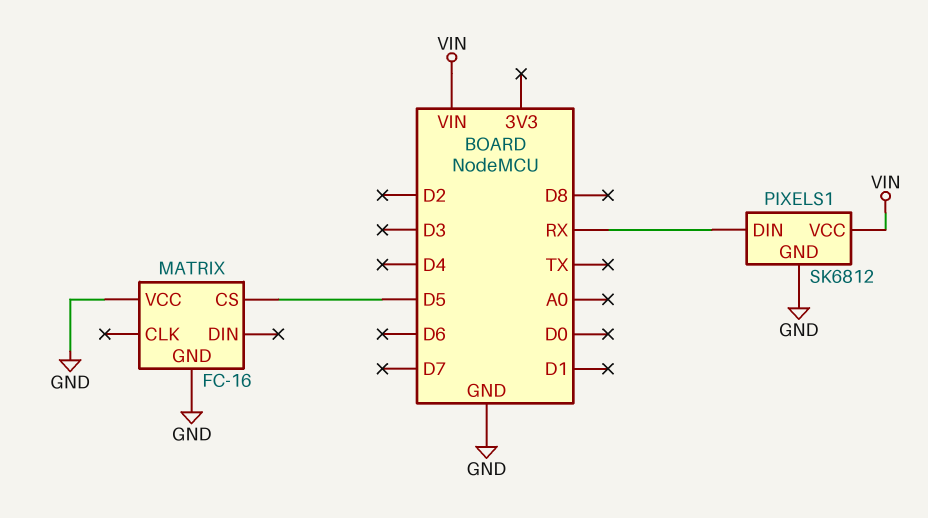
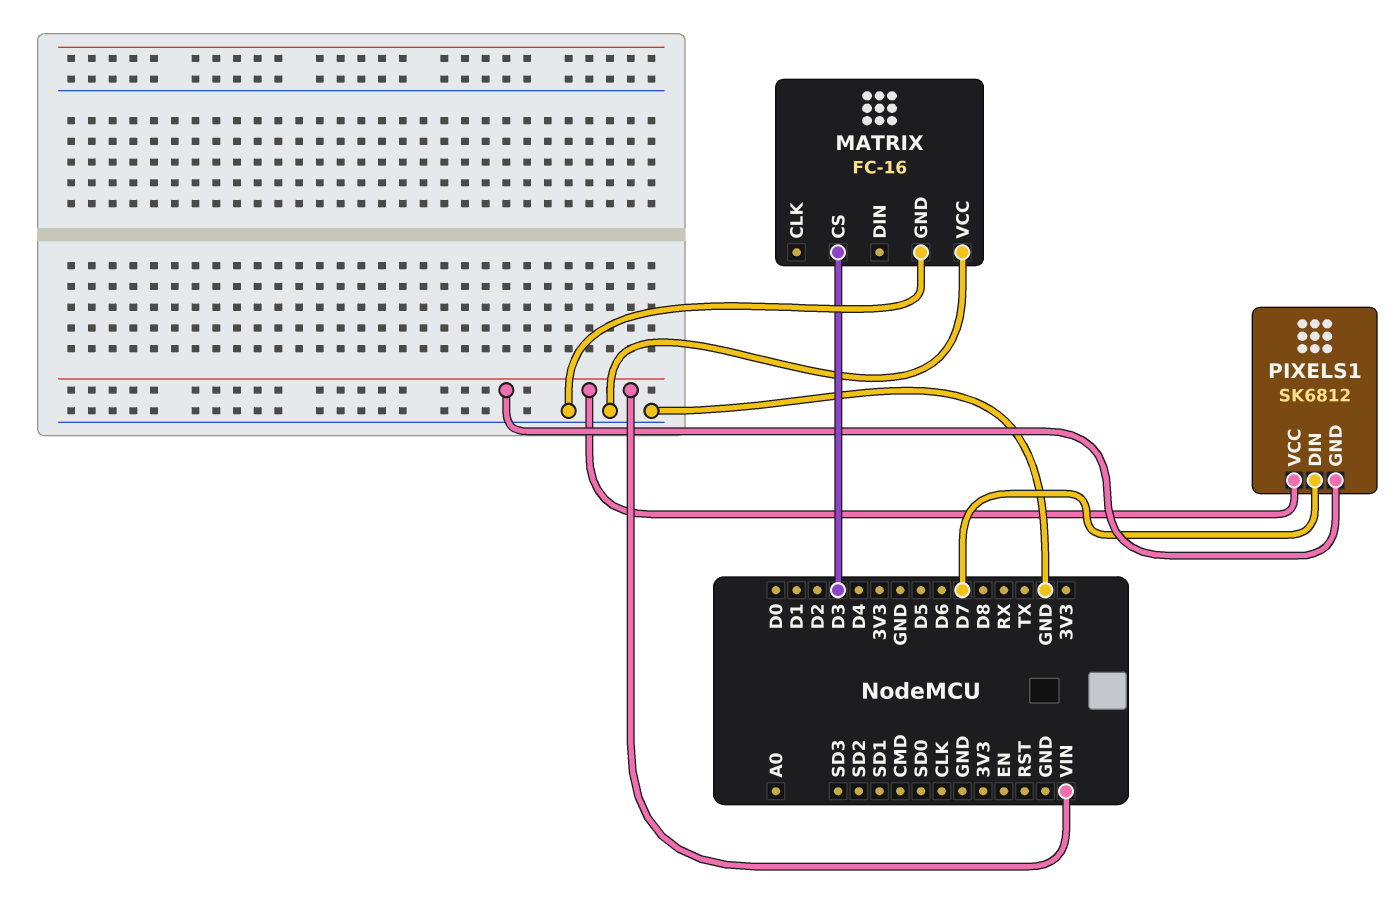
MATRIX pin CS: D5 -> D3
PIXELS1 pin DIN: RX -> D7
PIXELS1 pin GND: GND -> VIN

